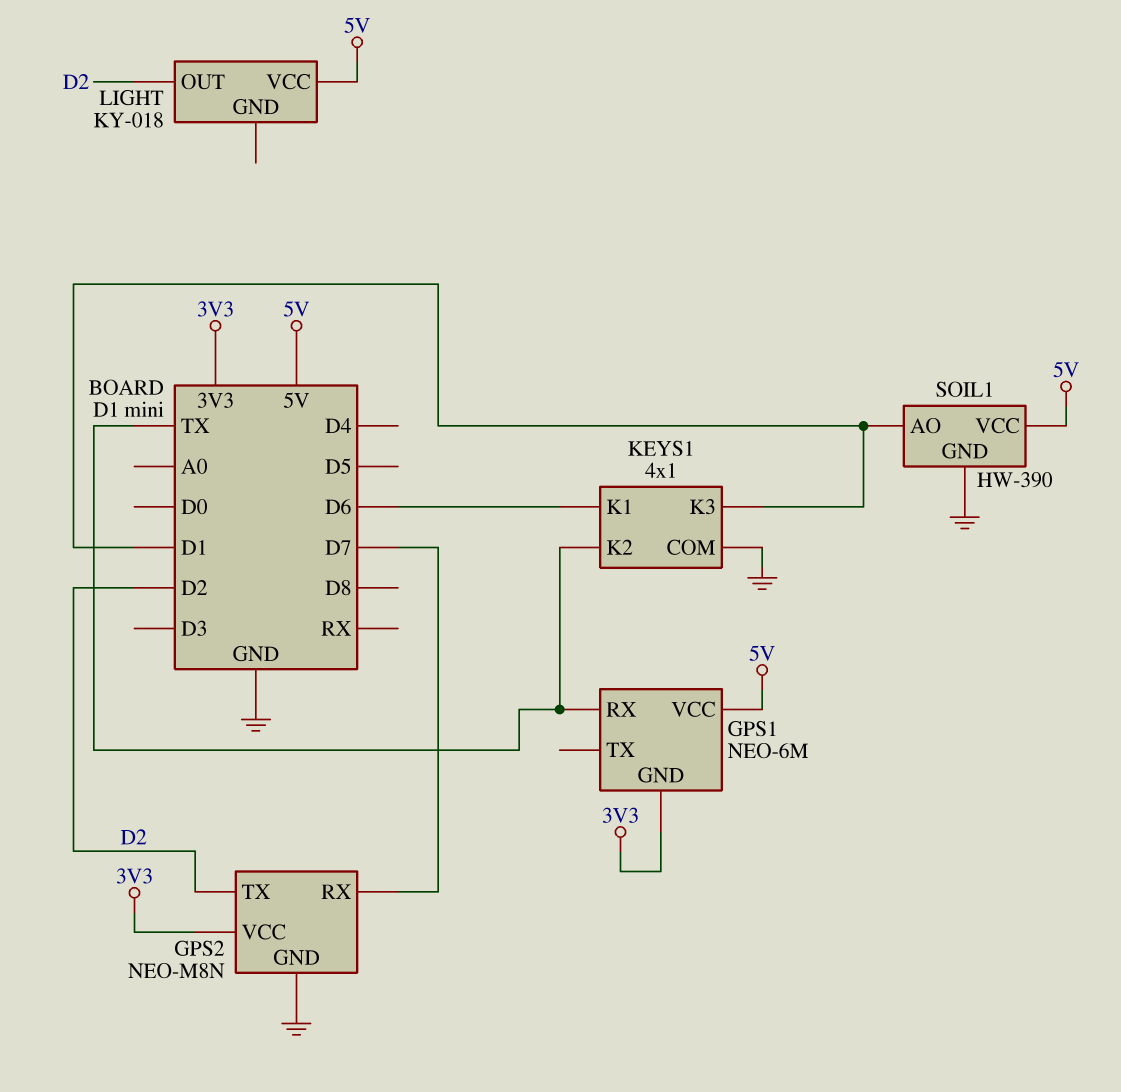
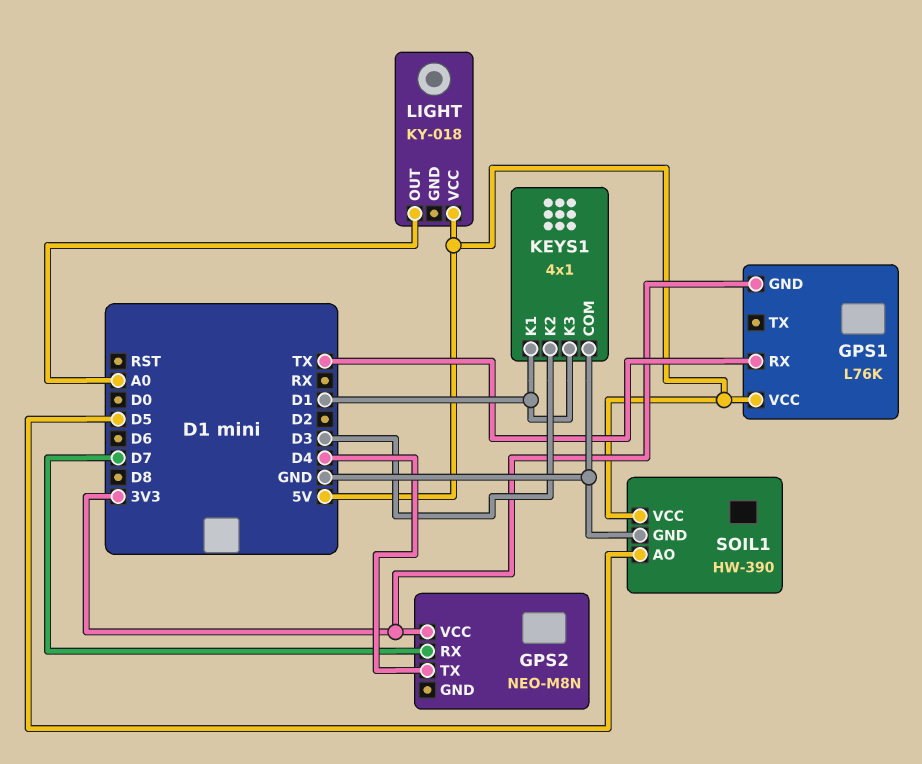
GPS1: NEO-6M -> L76K
GPS2 pin GND: GND -> none
GPS2 pin TX: D2 -> D4
KEYS1 pin K1: D6 -> D1
KEYS1 pin K2: TX -> D3
LIGHT pin OUT: D2 -> A0
SOIL1 pin AO: D1 -> D5

